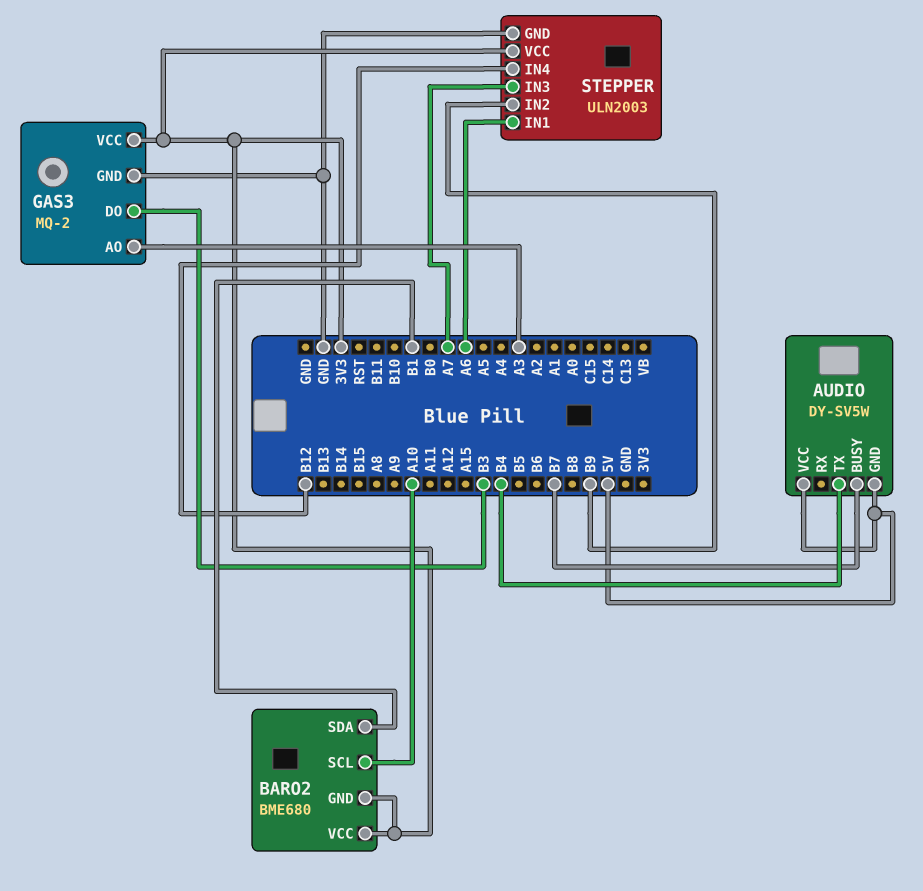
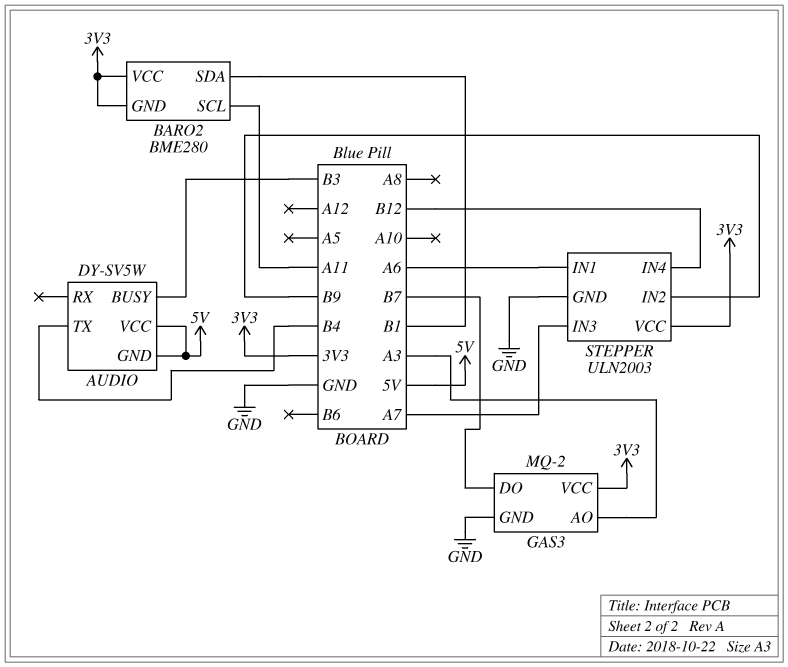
AUDIO pin BUSY: B7 -> B3
BARO2: BME680 -> BME280
BARO2 pin SCL: A10 -> A11
GAS3 pin DO: B3 -> B7

